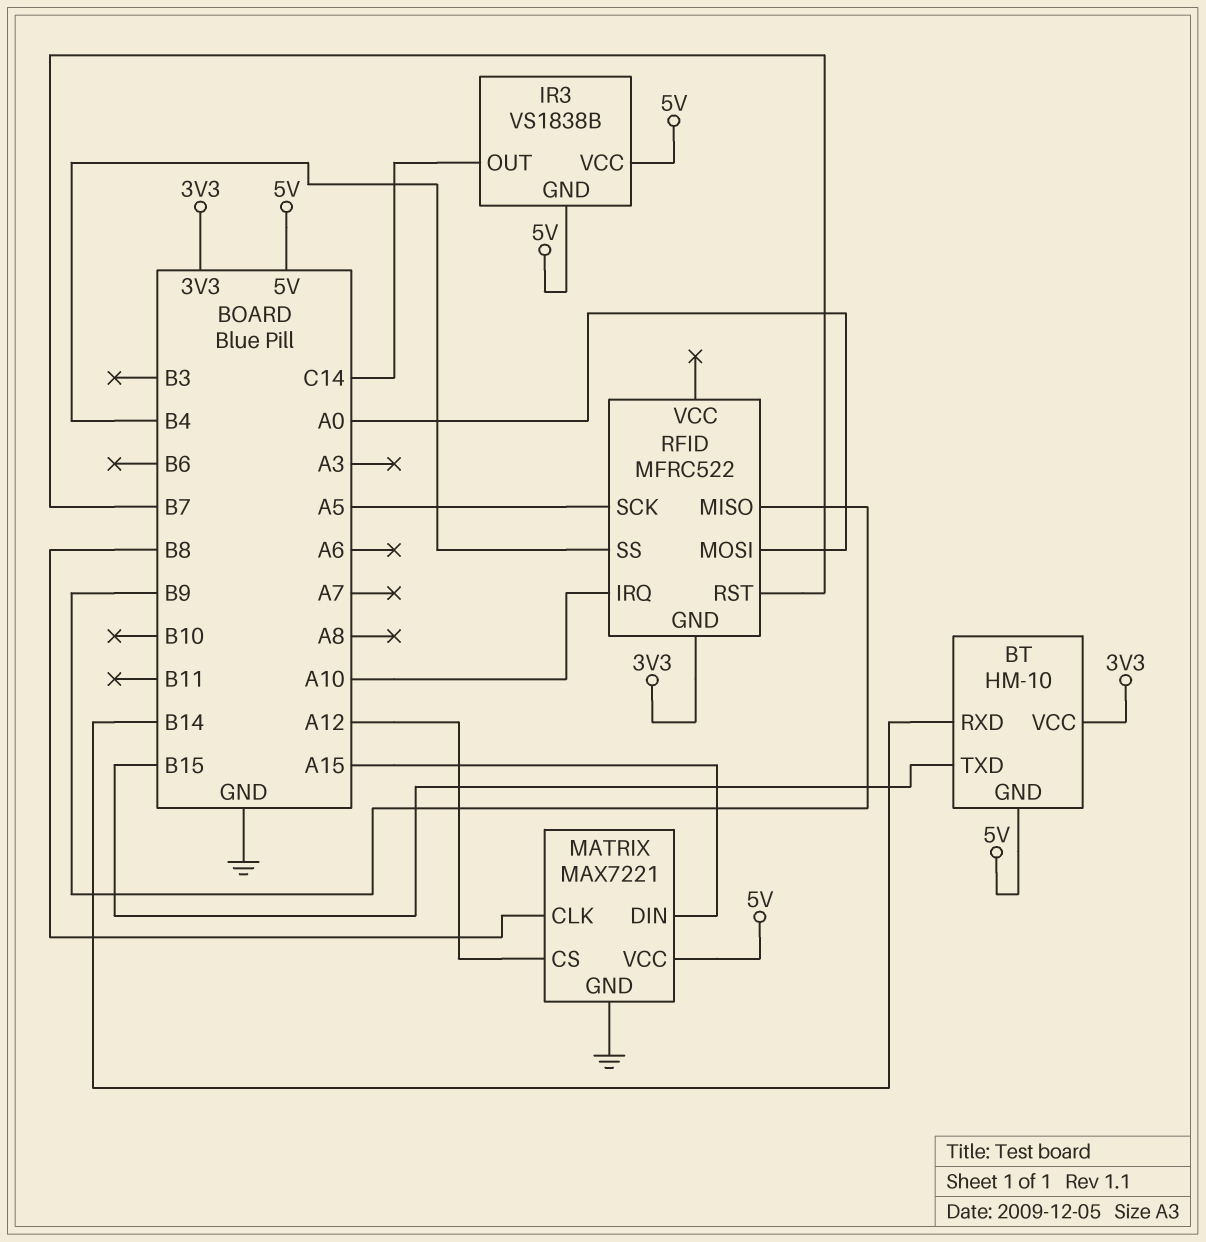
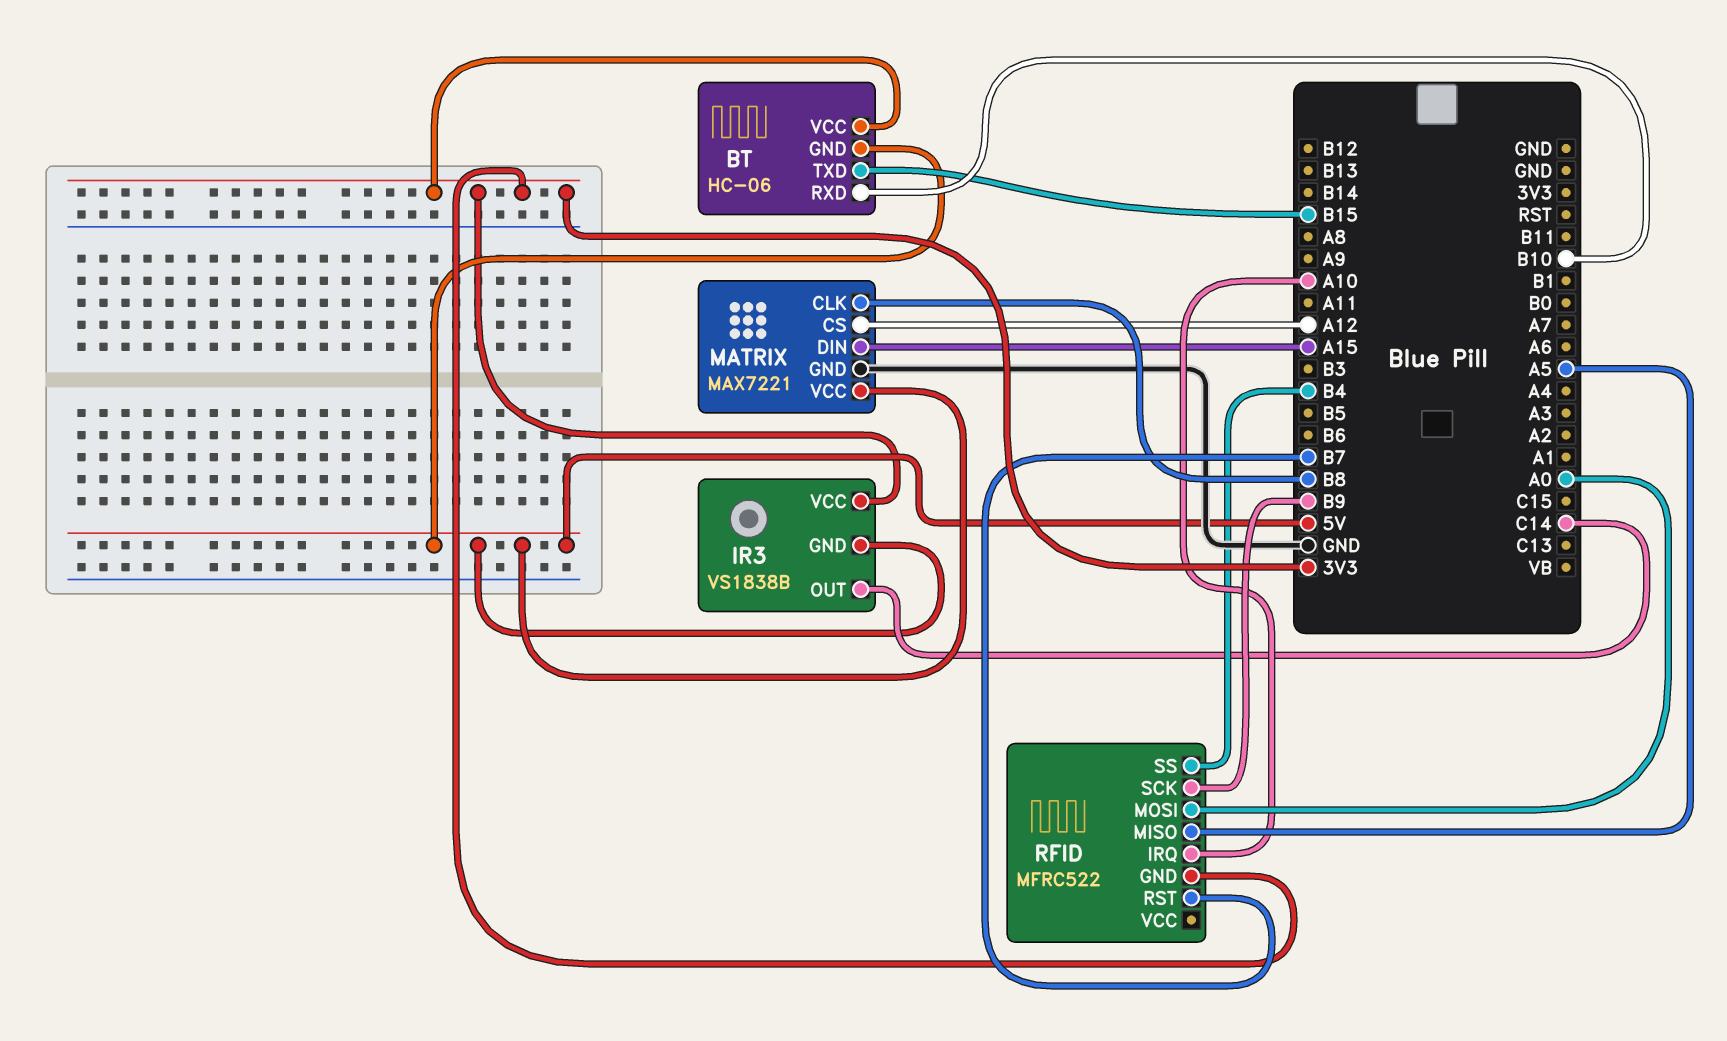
BT: HM-10 -> HC-06
BT pin RXD: B14 -> B10
IR3 pin VCC: 5V -> 3V3
RFID pin MISO: B9 -> A5
RFID pin SCK: A5 -> B9

